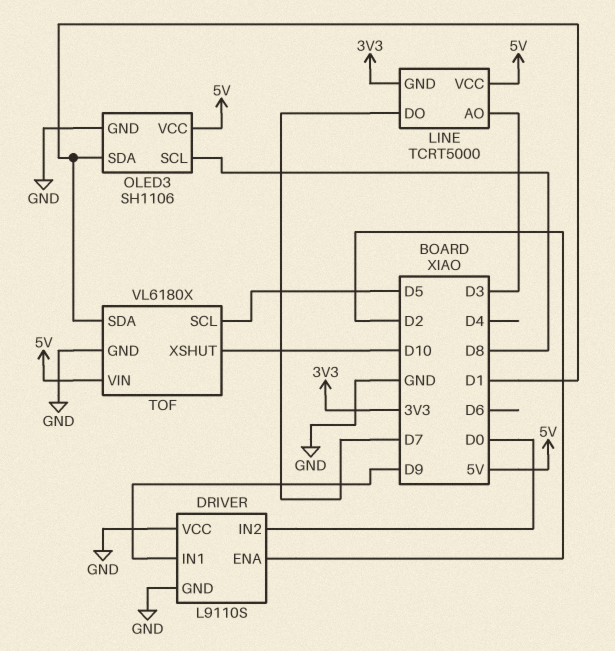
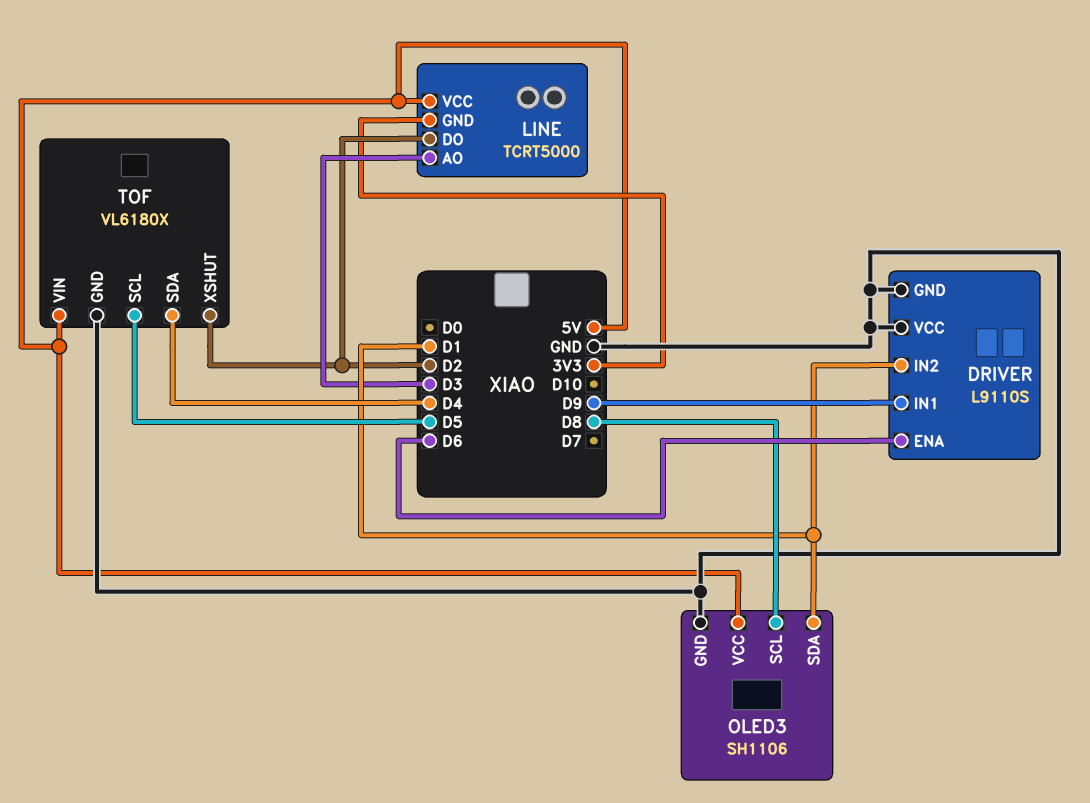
DRIVER pin ENA: D2 -> D6
DRIVER pin IN2: D0 -> D1
LINE pin DO: D7 -> D2
TOF pin SDA: D1 -> D4
TOF pin XSHUT: D10 -> D2

